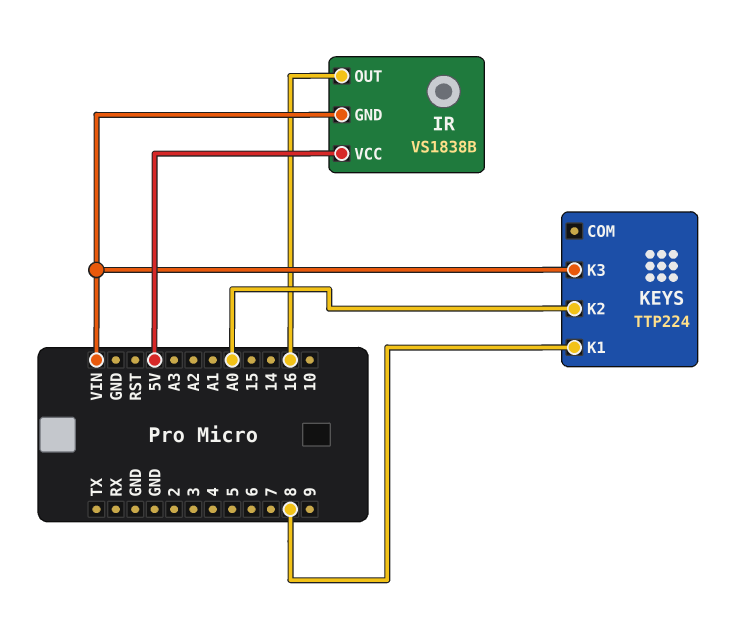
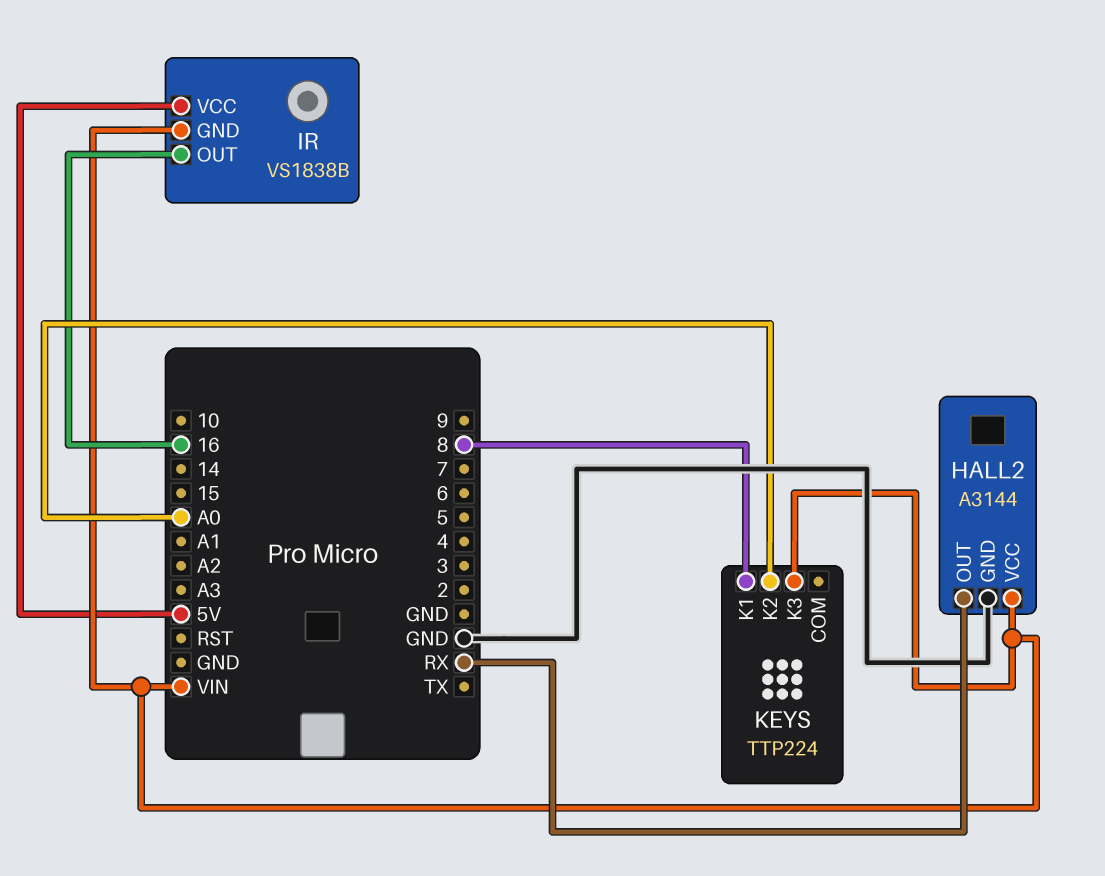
HALL2: none -> A3144
HALL2 pin GND: none -> GND
HALL2 pin OUT: none -> RX
HALL2 pin VCC: none -> VIN

